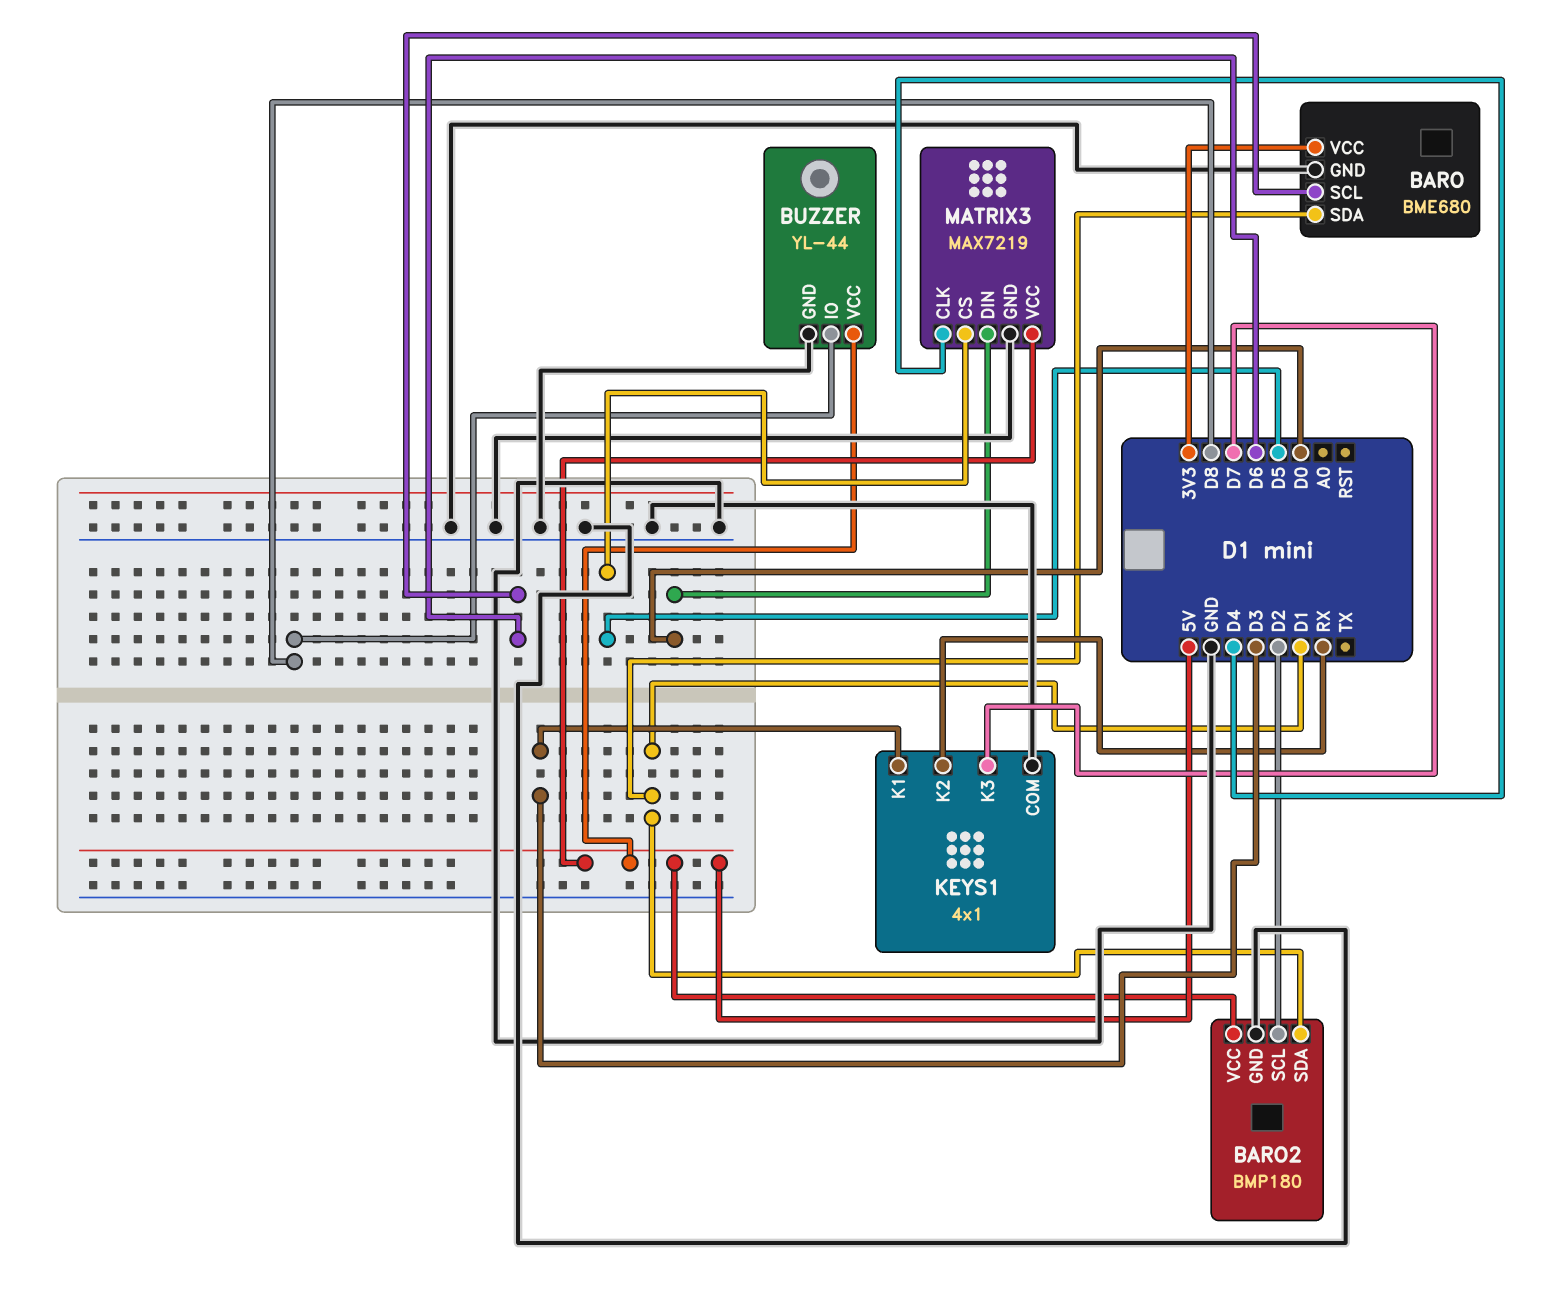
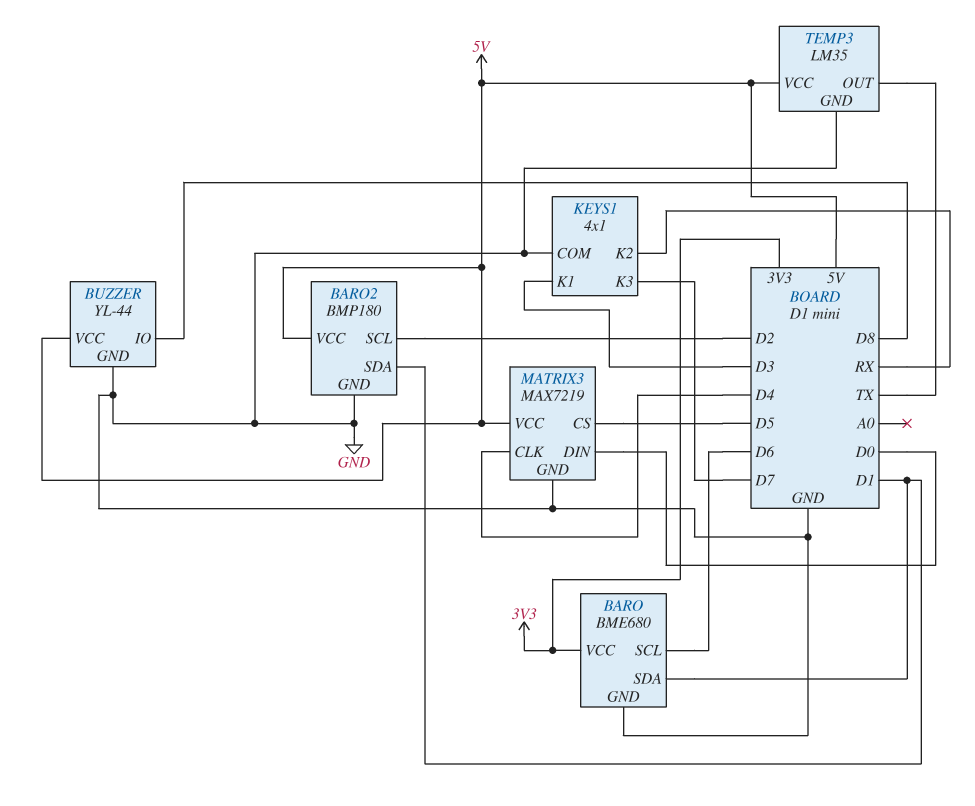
TEMP3: none -> LM35
TEMP3 pin GND: none -> GND
TEMP3 pin OUT: none -> TX
TEMP3 pin VCC: none -> 5V

